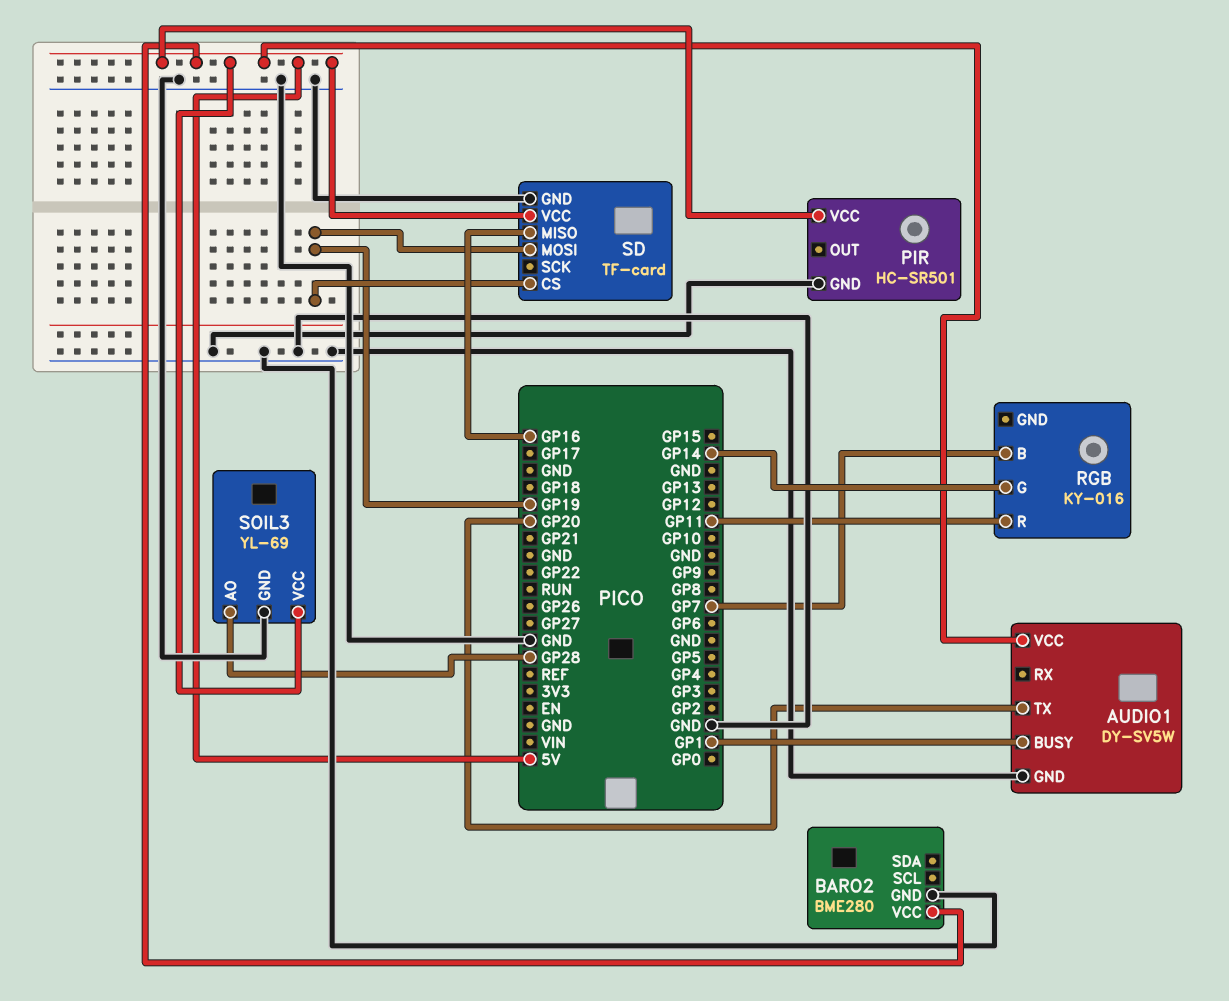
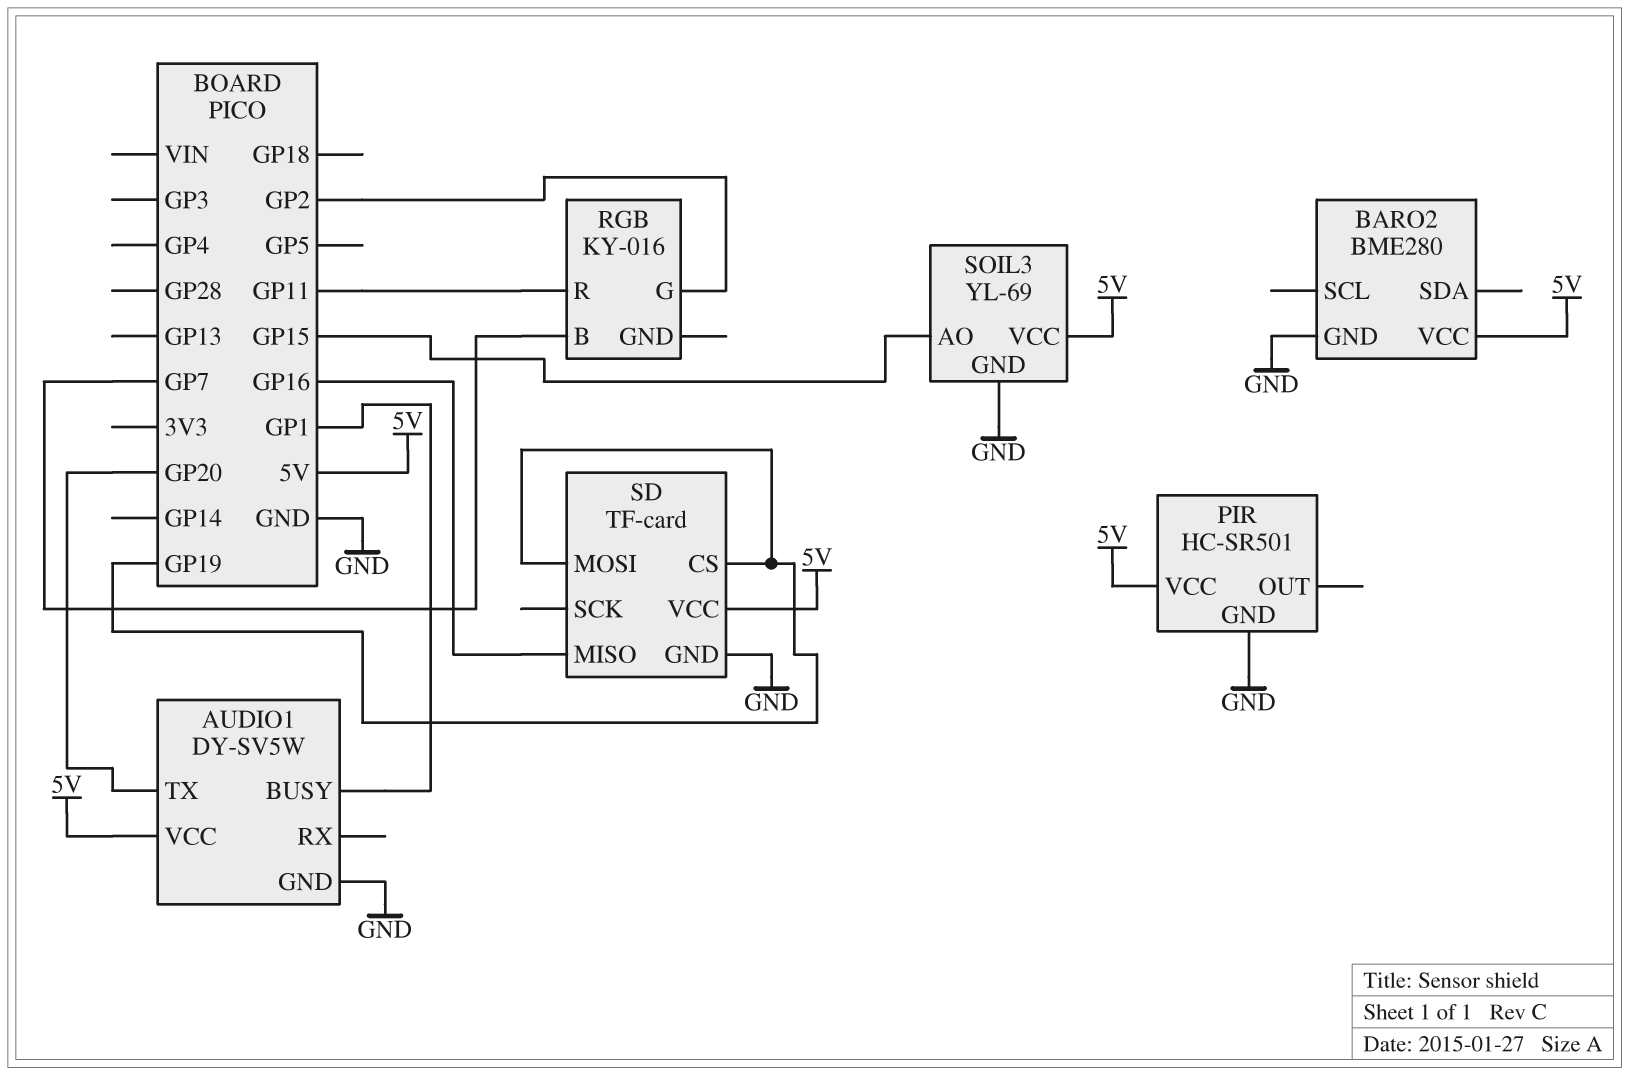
RGB pin G: GP14 -> GP2
SOIL3 pin AO: GP28 -> GP15

